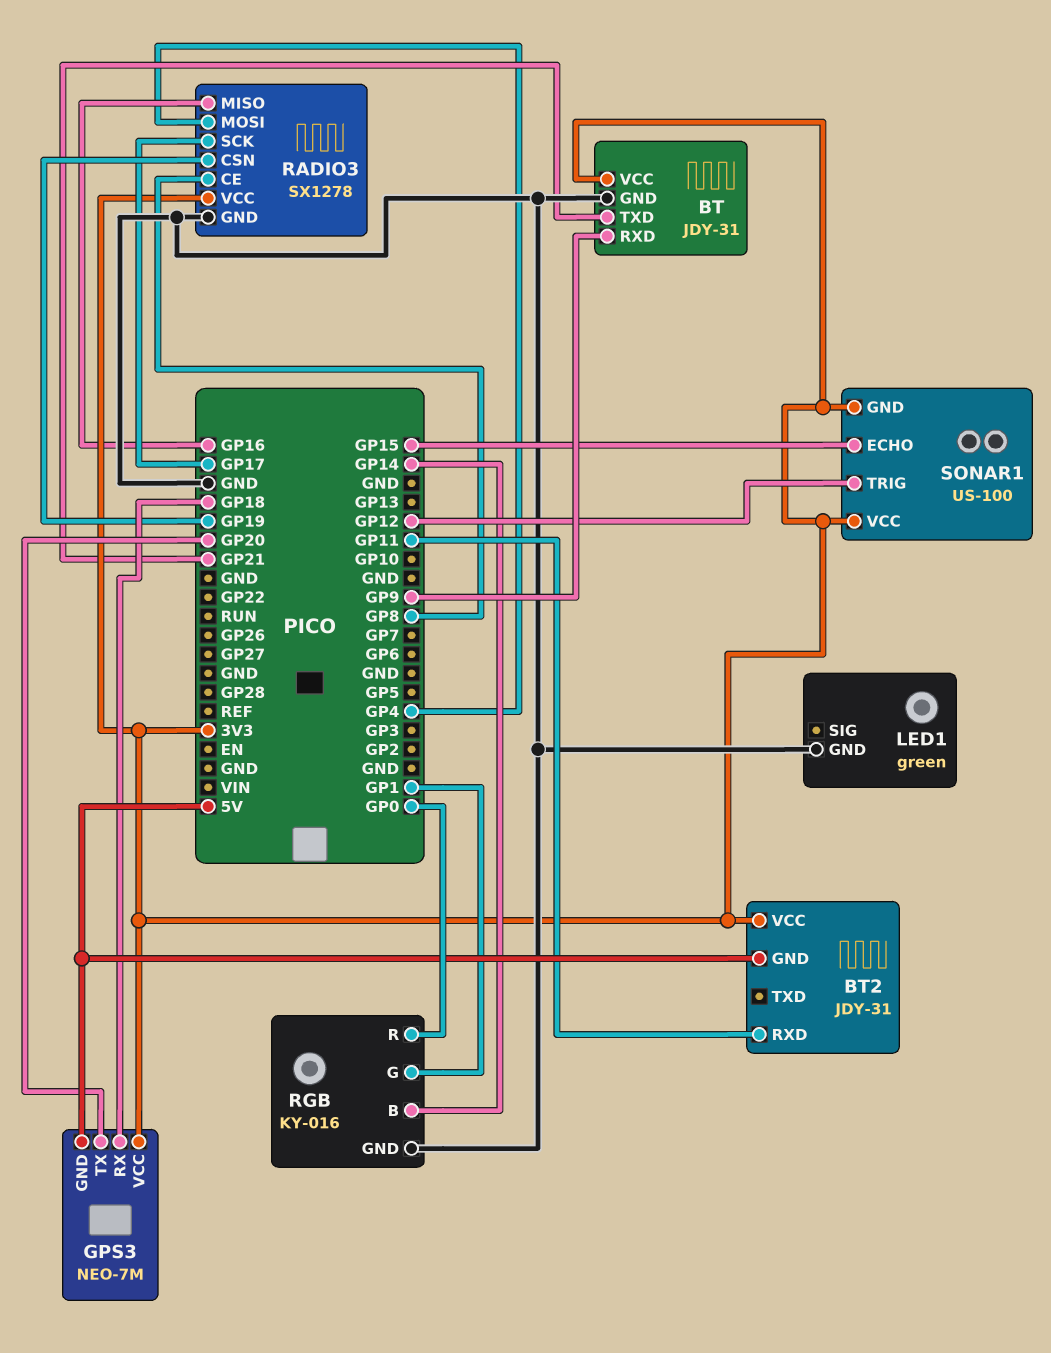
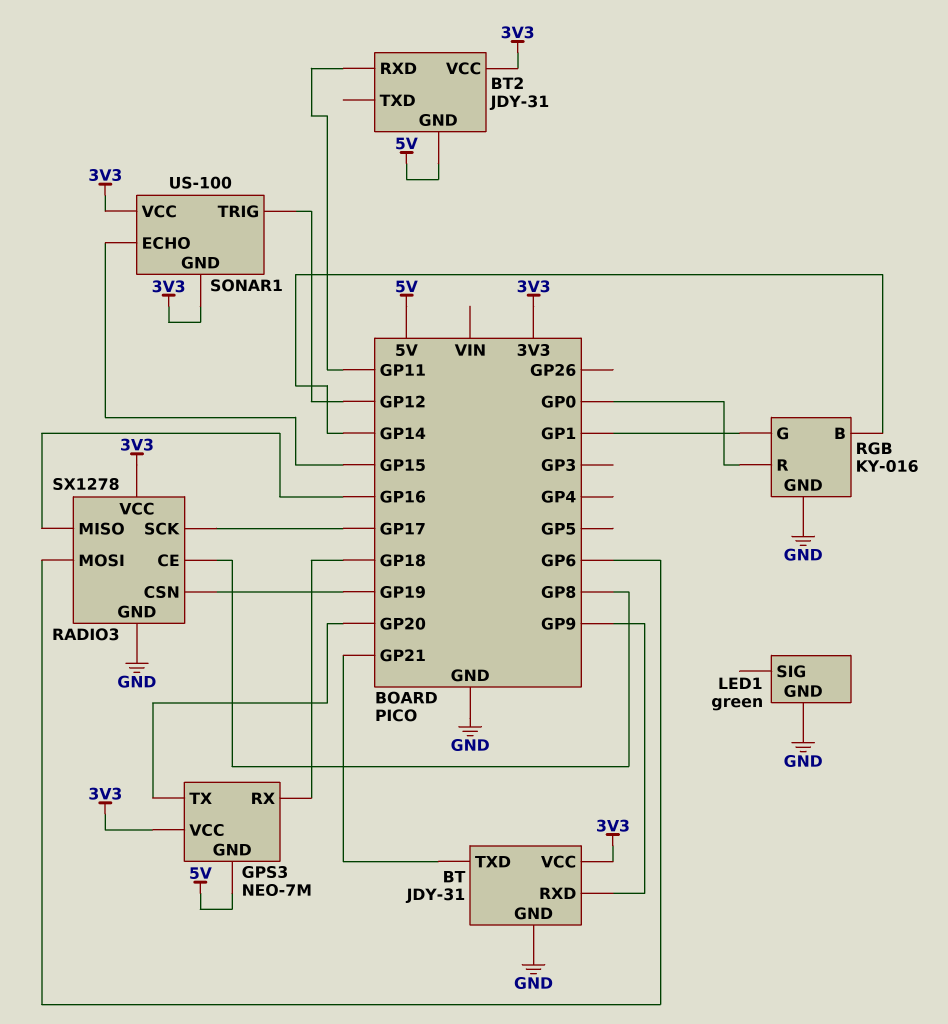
RADIO3 pin MOSI: GP4 -> GP6

